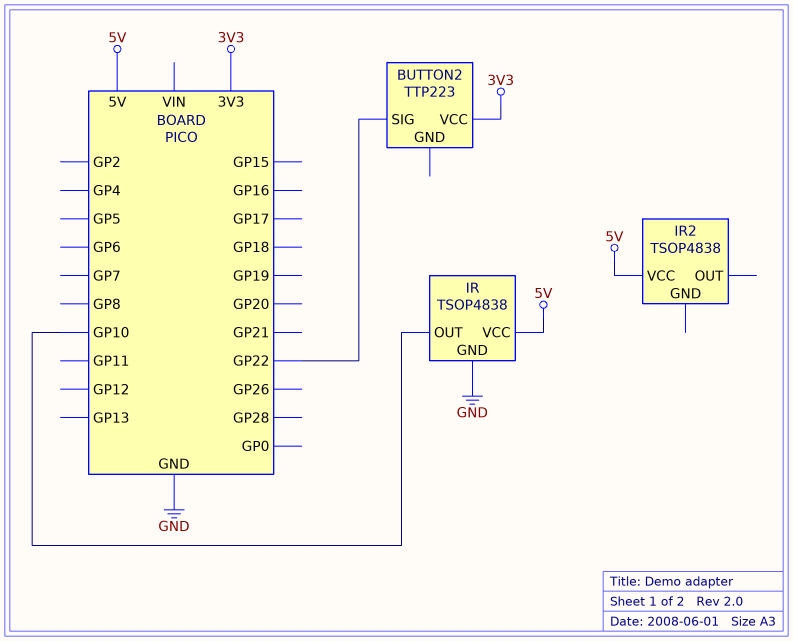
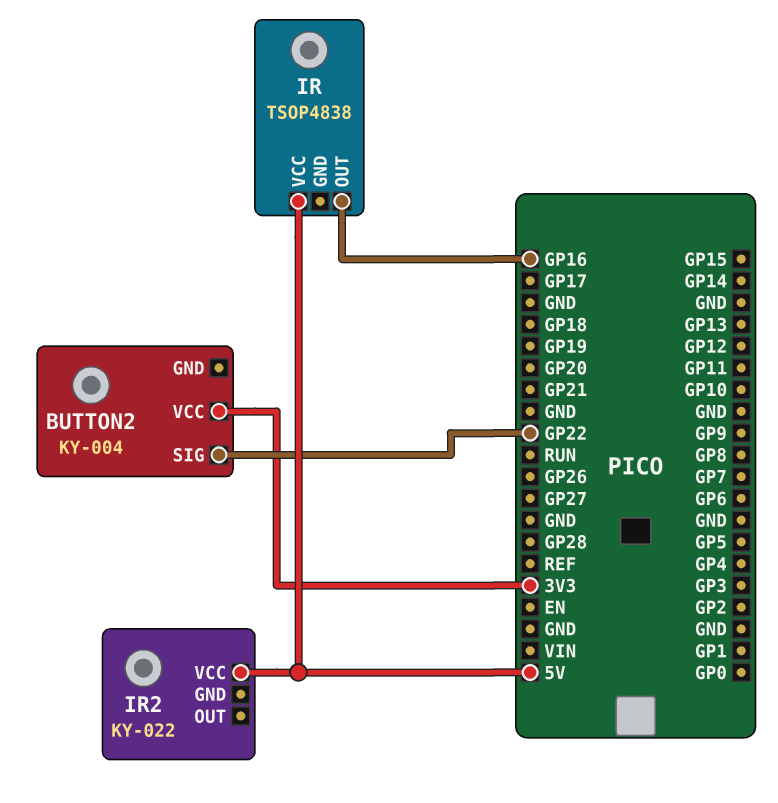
BUTTON2: TTP223 -> KY-004
IR pin GND: GND -> none
IR pin OUT: GP10 -> GP16
IR2: TSOP4838 -> KY-022

